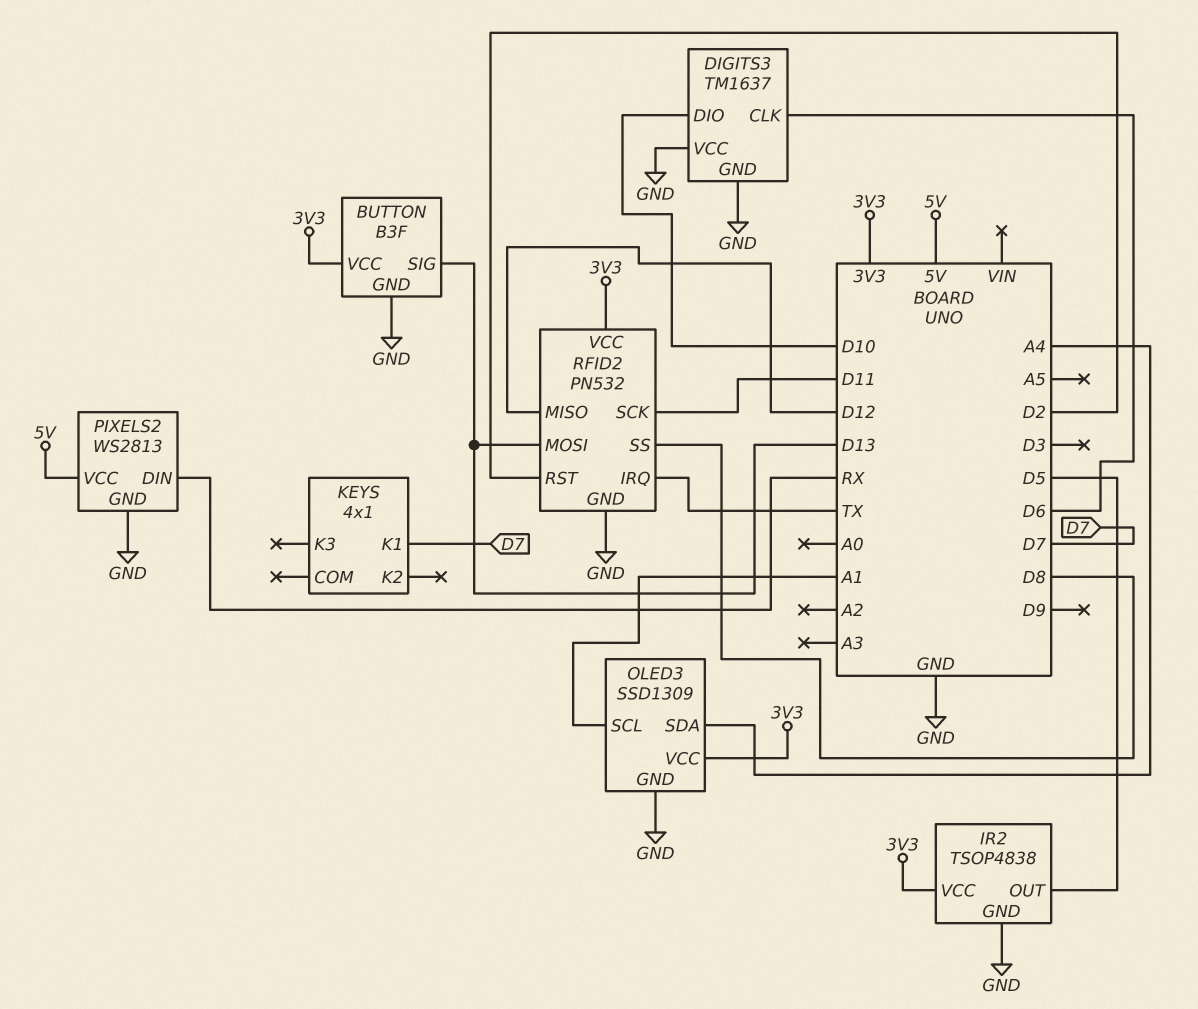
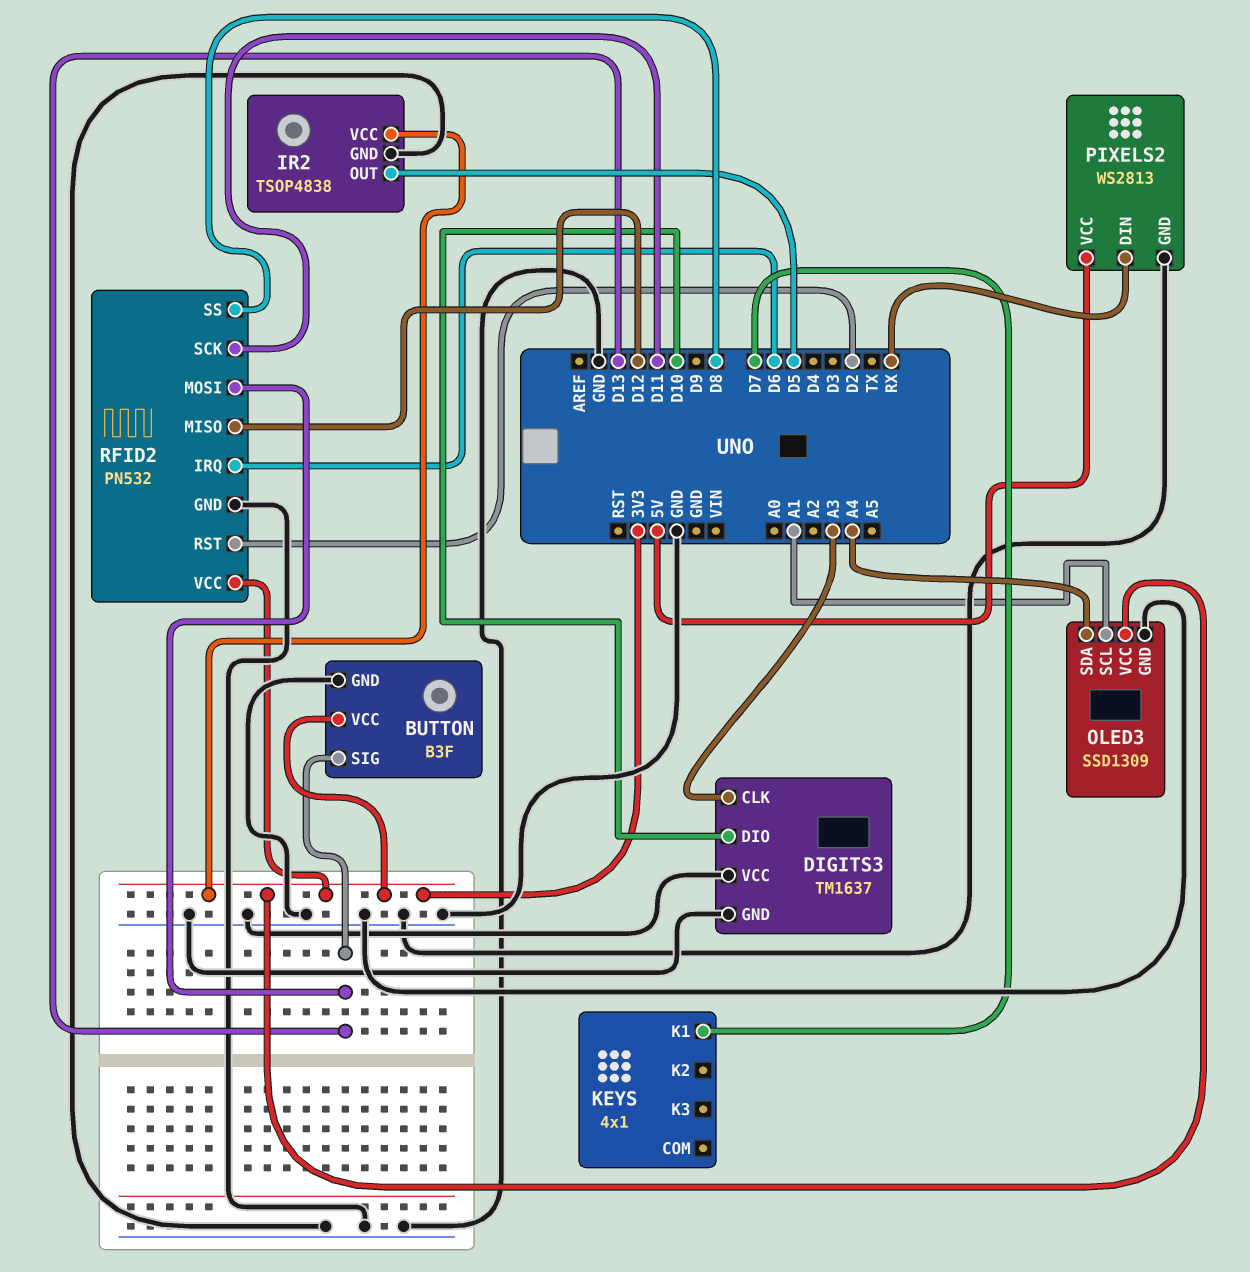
DIGITS3 pin CLK: D6 -> A3
RFID2 pin IRQ: TX -> D6

